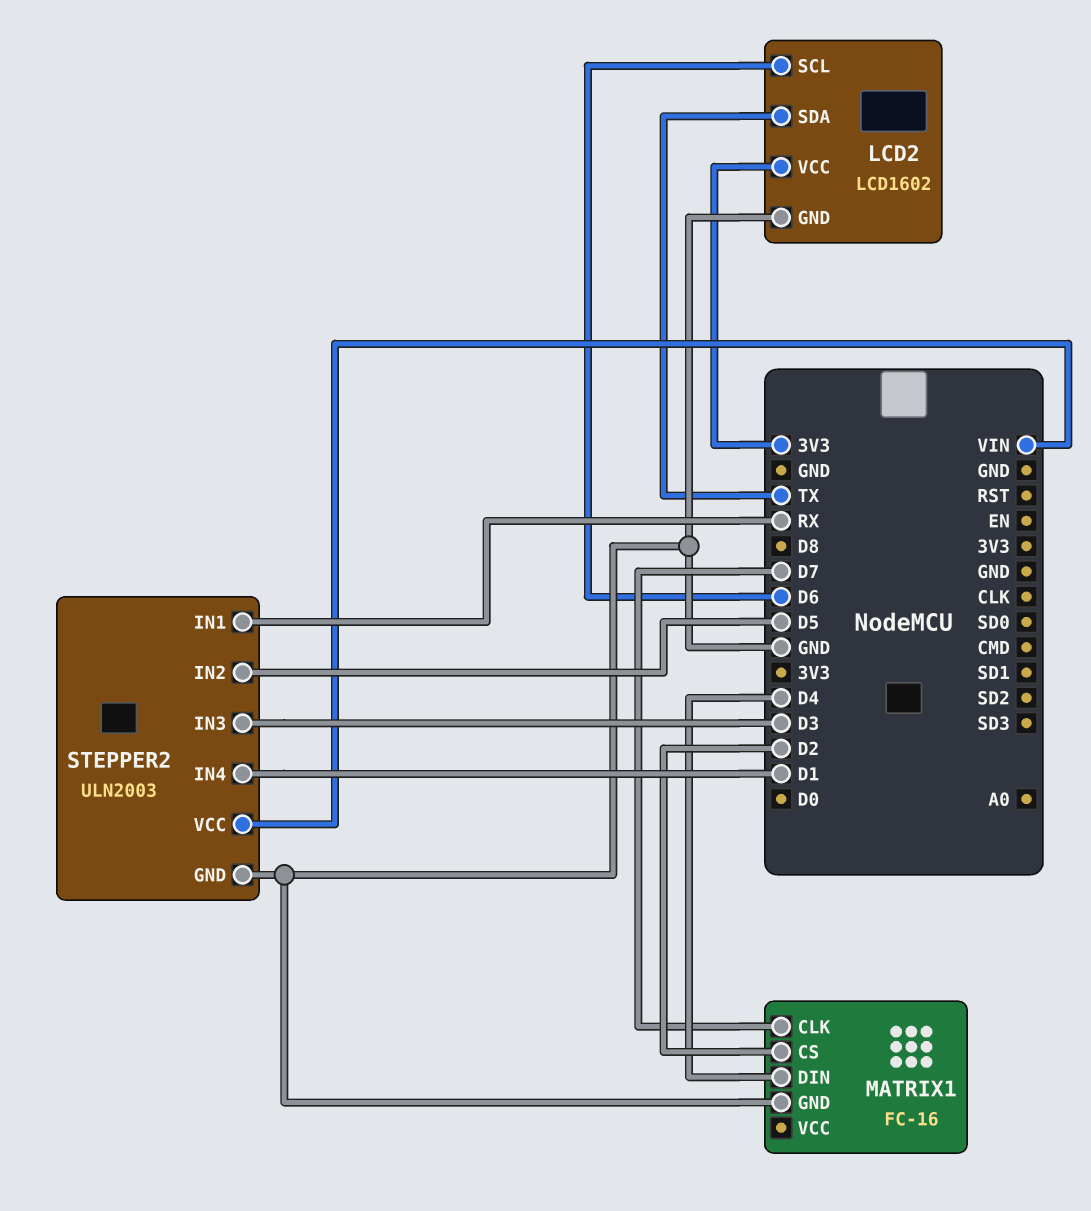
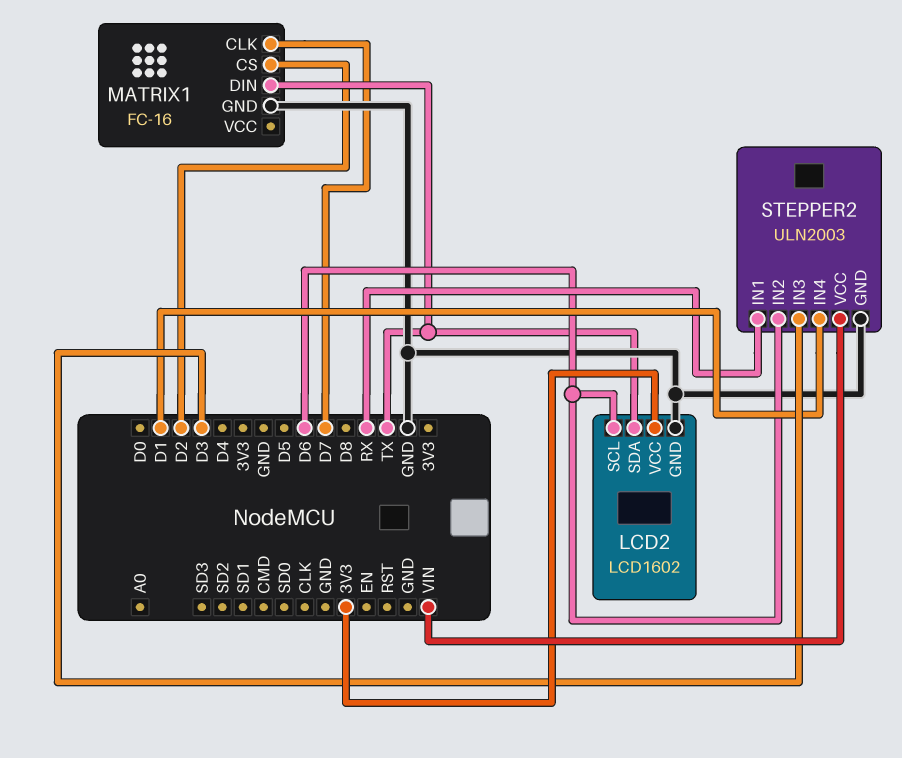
MATRIX1 pin DIN: D4 -> TX
STEPPER2 pin IN2: D5 -> D6

